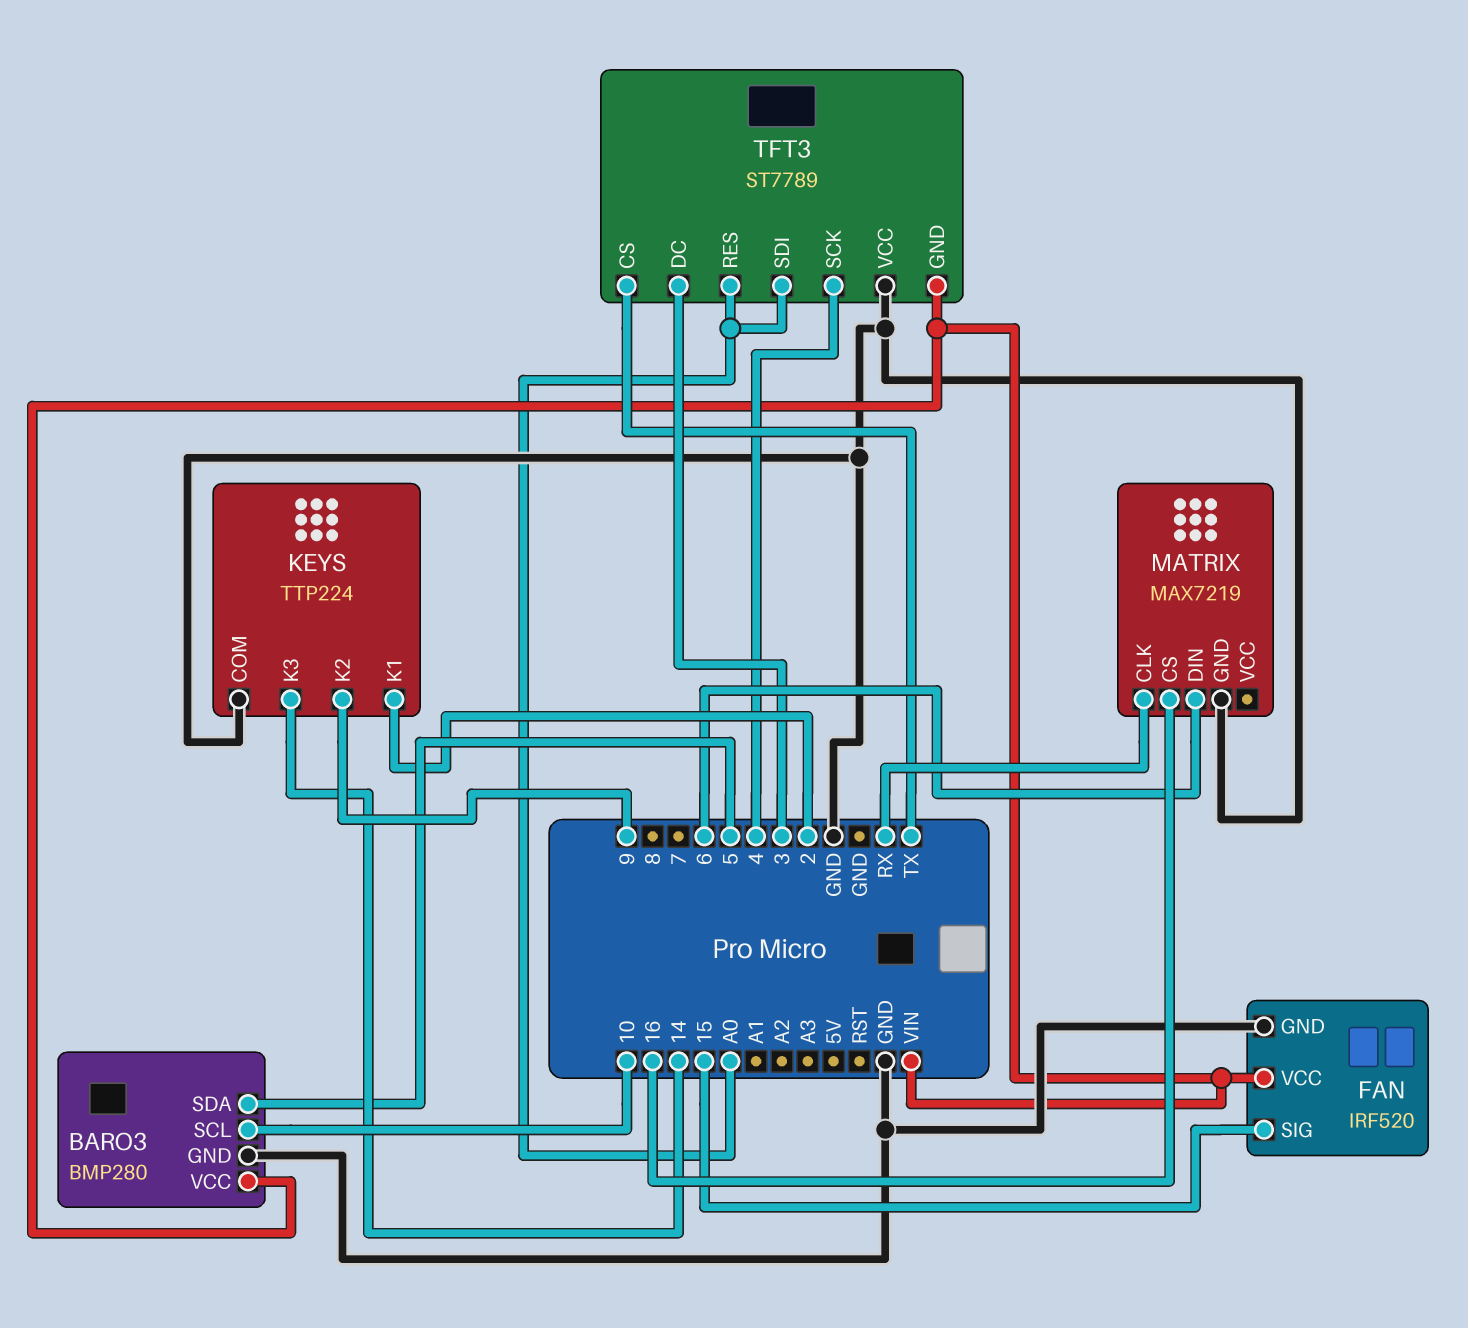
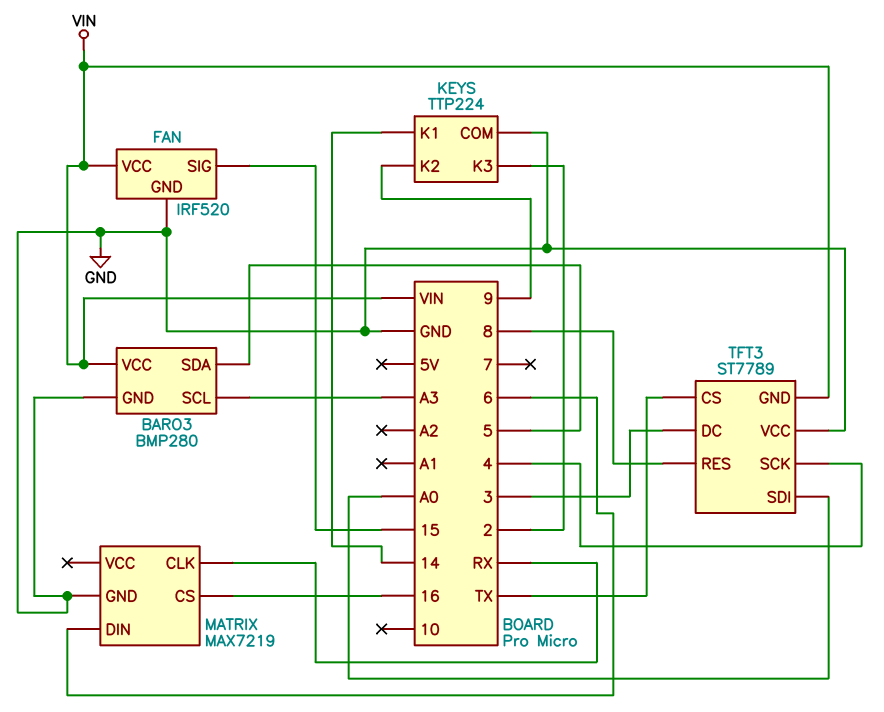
BARO3 pin SCL: 10 -> A3
KEYS pin K1: 2 -> 14
KEYS pin K3: 14 -> 2
TFT3 pin RES: A0 -> 8

